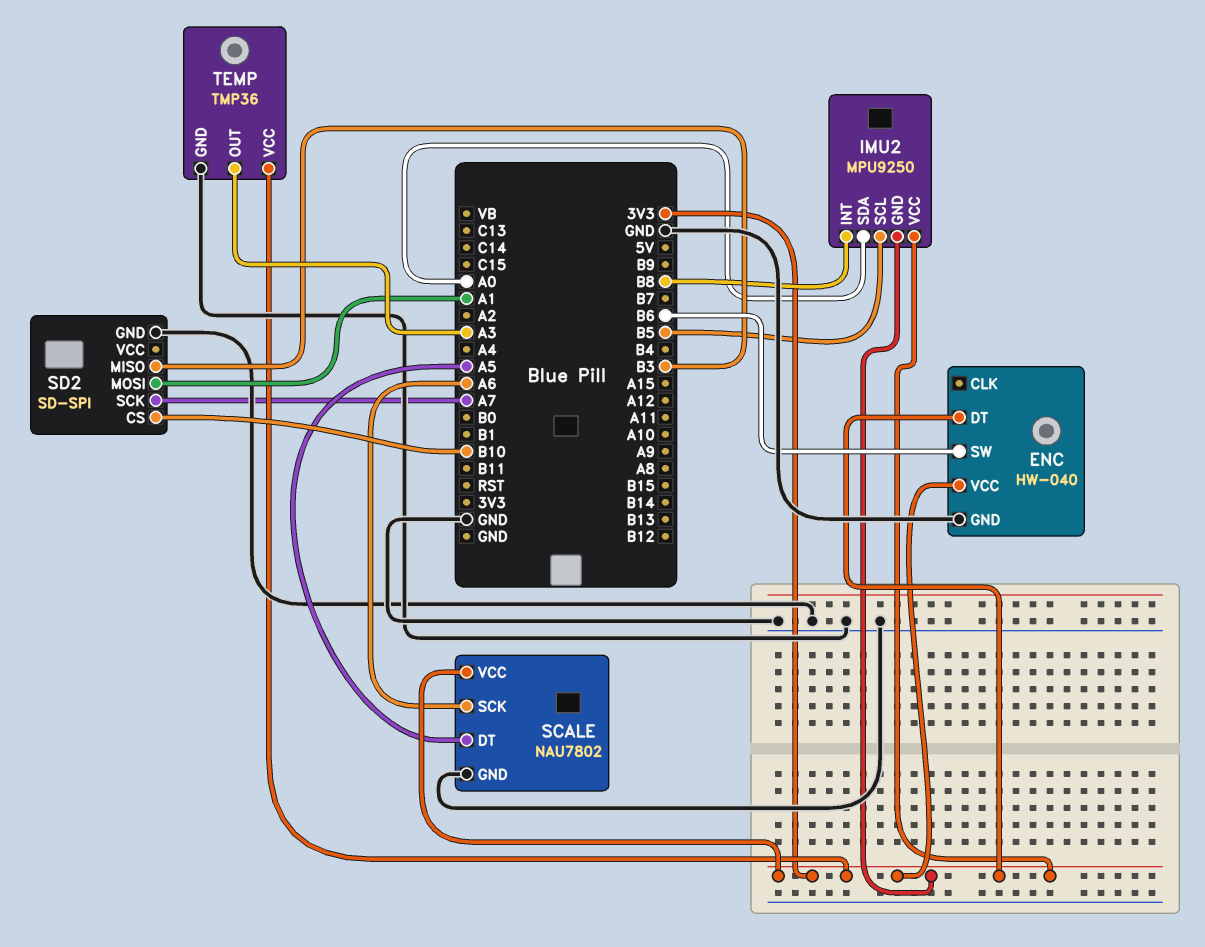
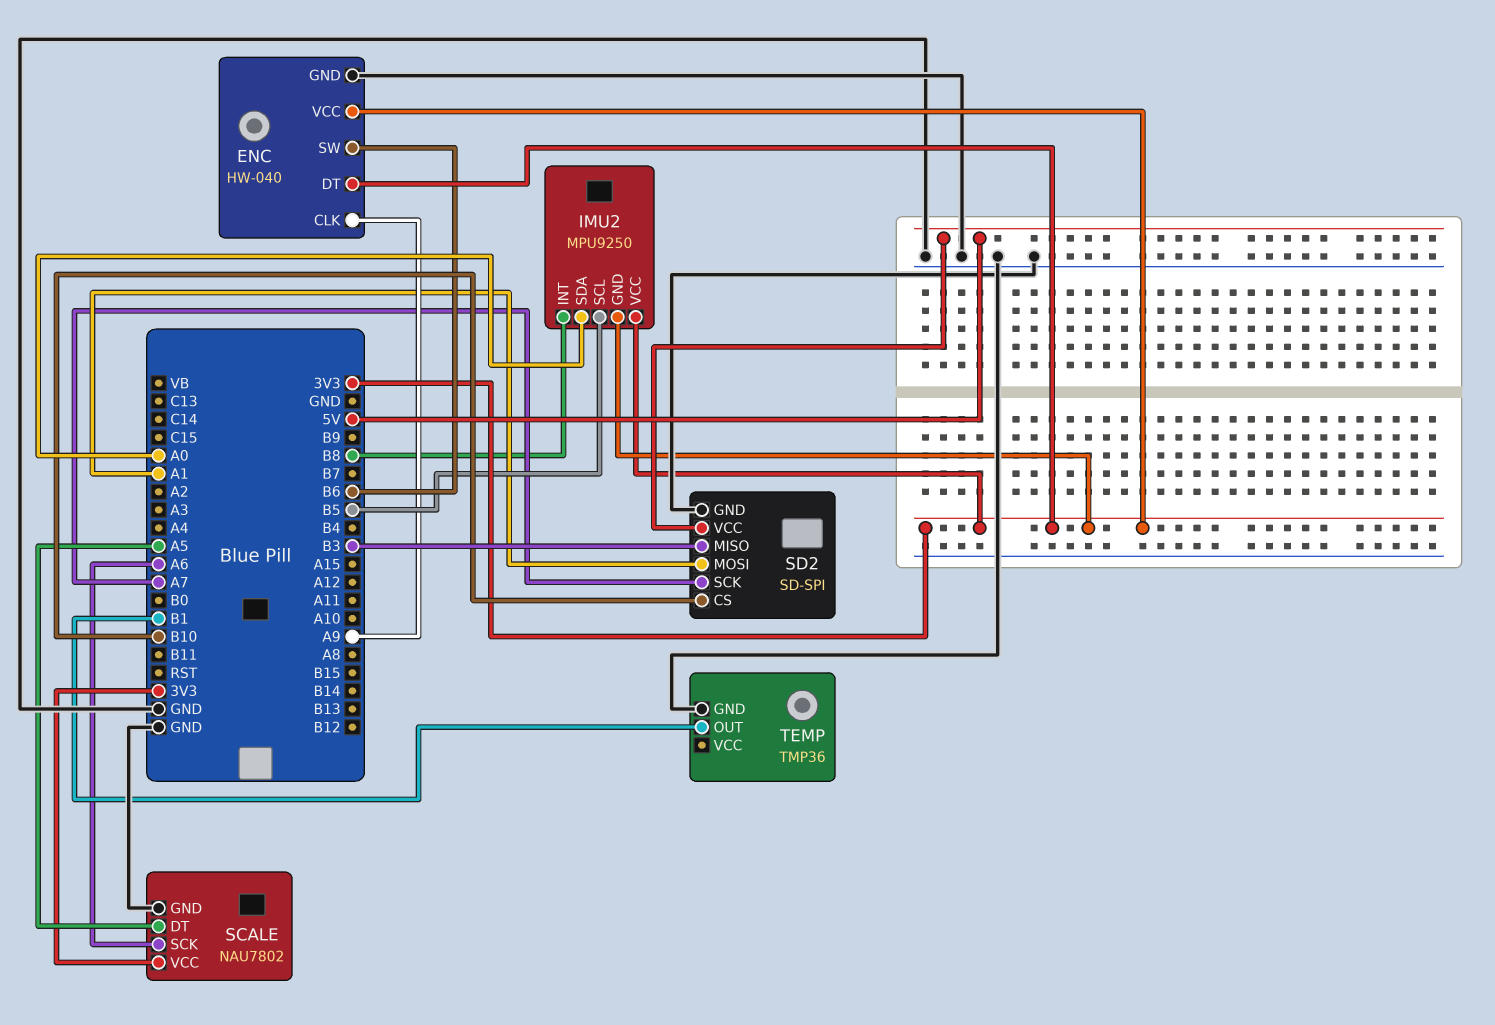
ENC pin CLK: none -> A9
SD2 pin VCC: none -> 5V
TEMP pin OUT: A3 -> B1
TEMP pin VCC: 3V3 -> none

